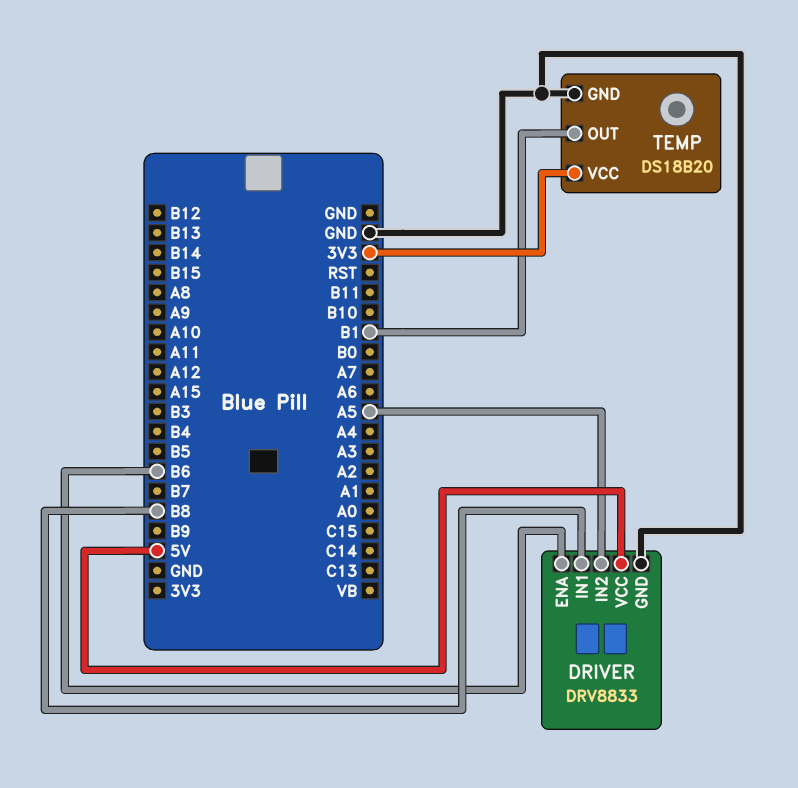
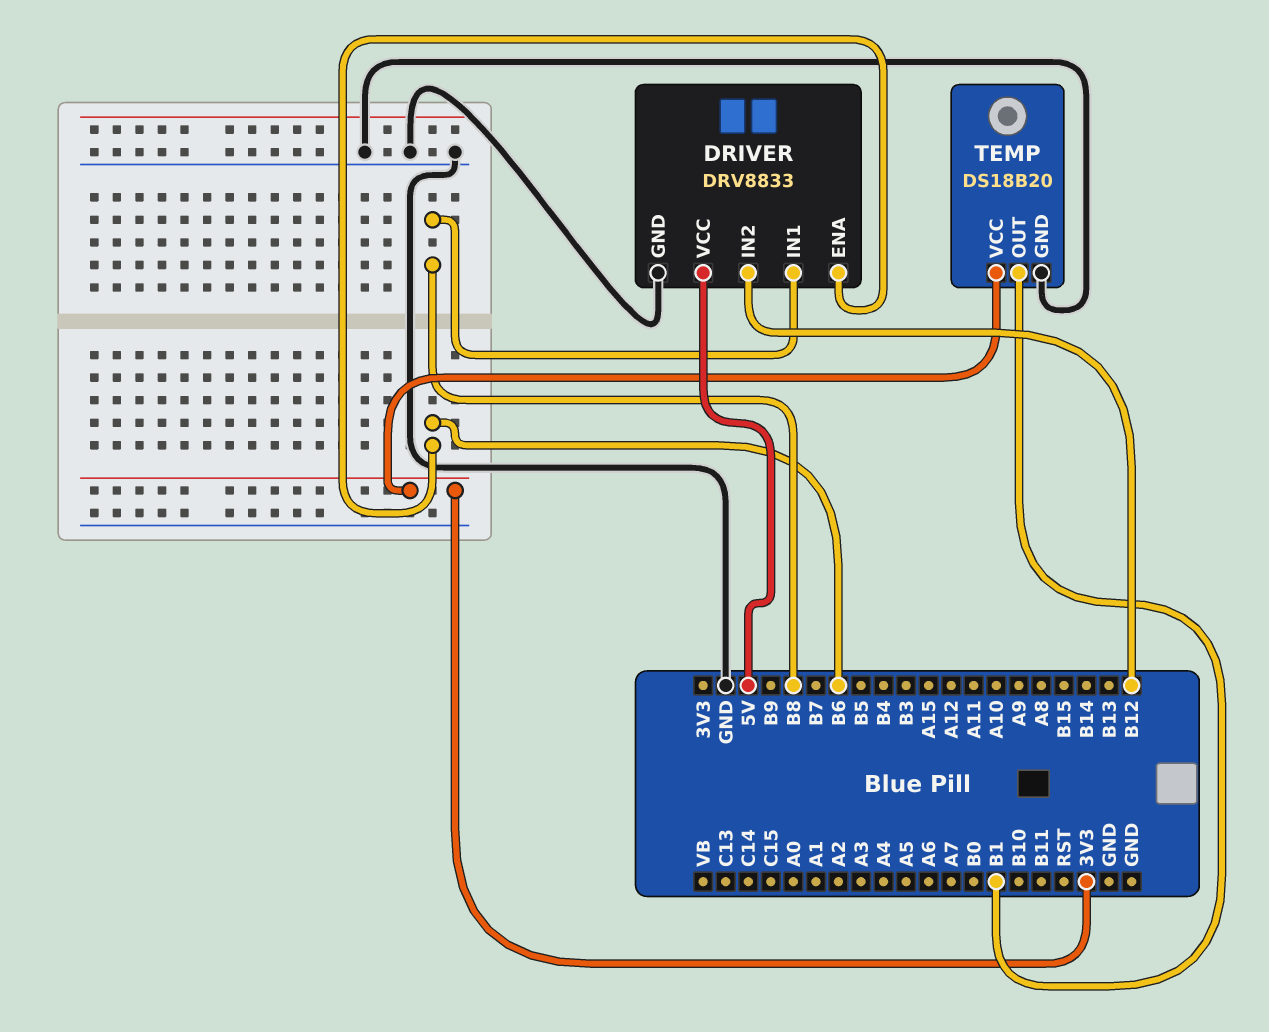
DRIVER pin IN2: A5 -> B12

